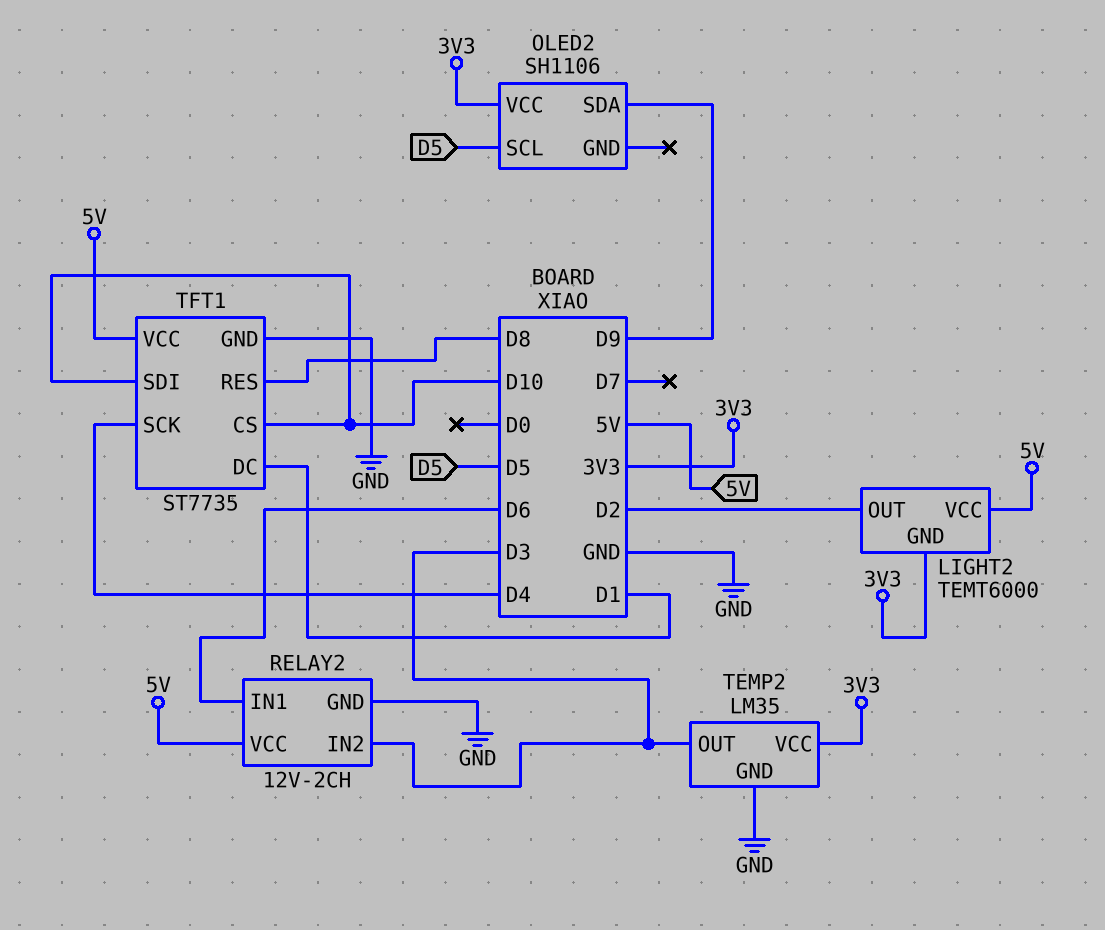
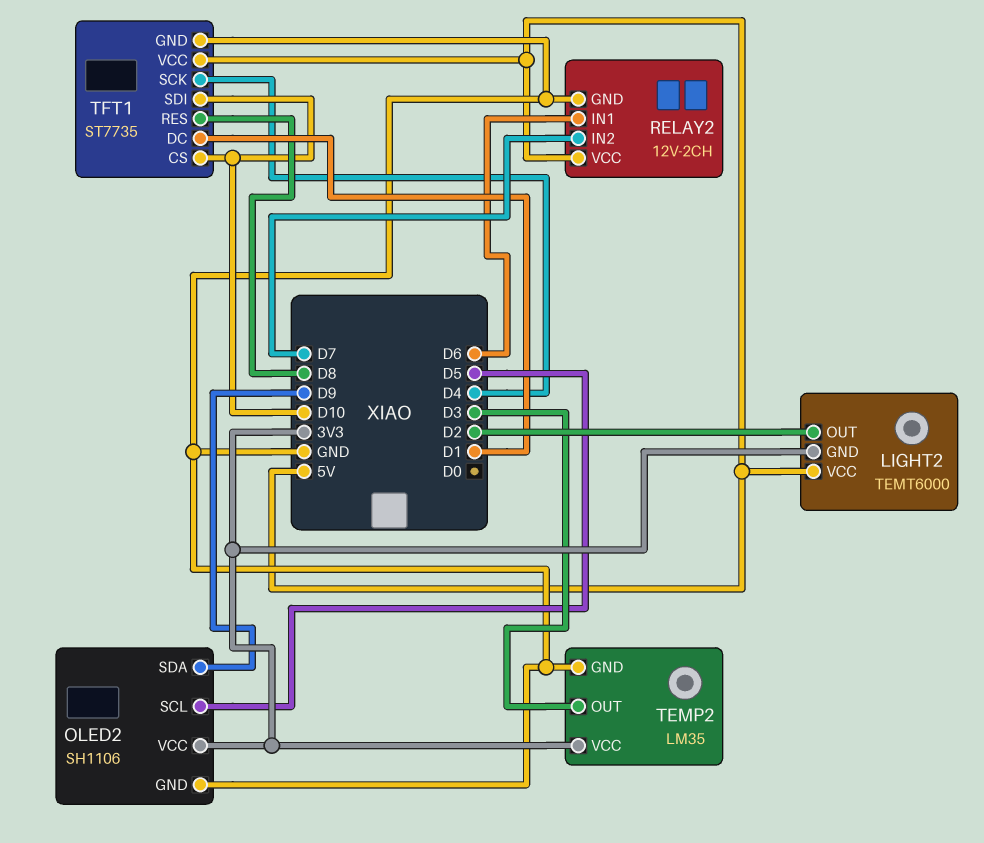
OLED2 pin GND: none -> GND
RELAY2 pin IN2: D3 -> D7

